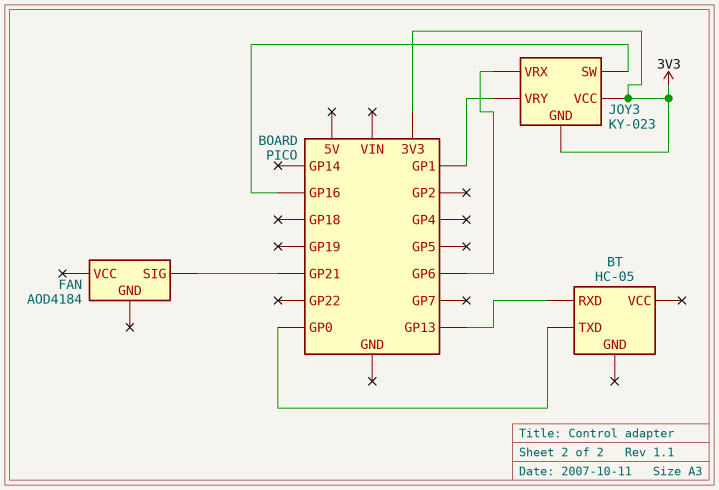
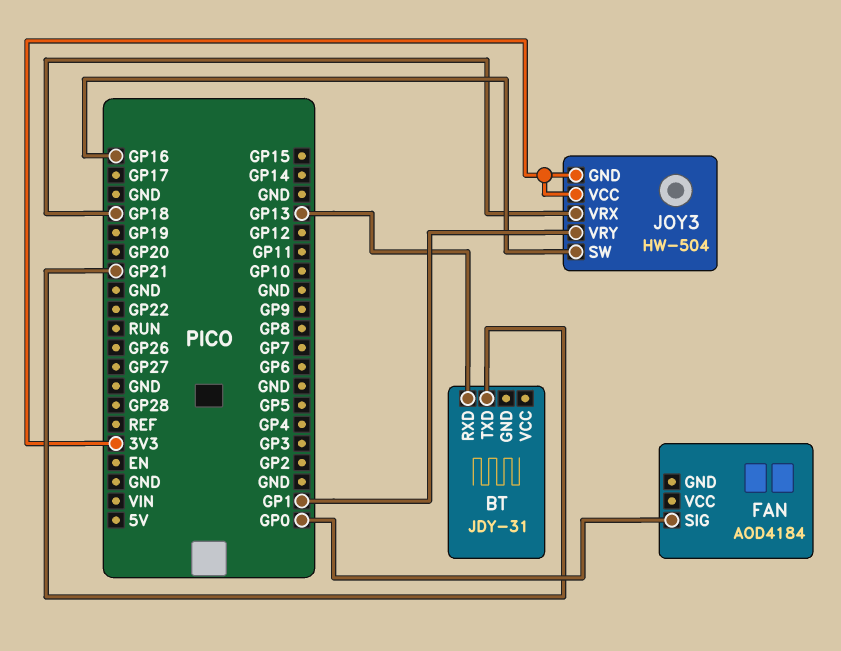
BT: HC-05 -> JDY-31
BT pin TXD: GP0 -> GP21
FAN pin SIG: GP21 -> GP0
JOY3: KY-023 -> HW-504
JOY3 pin VRX: GP6 -> GP18

